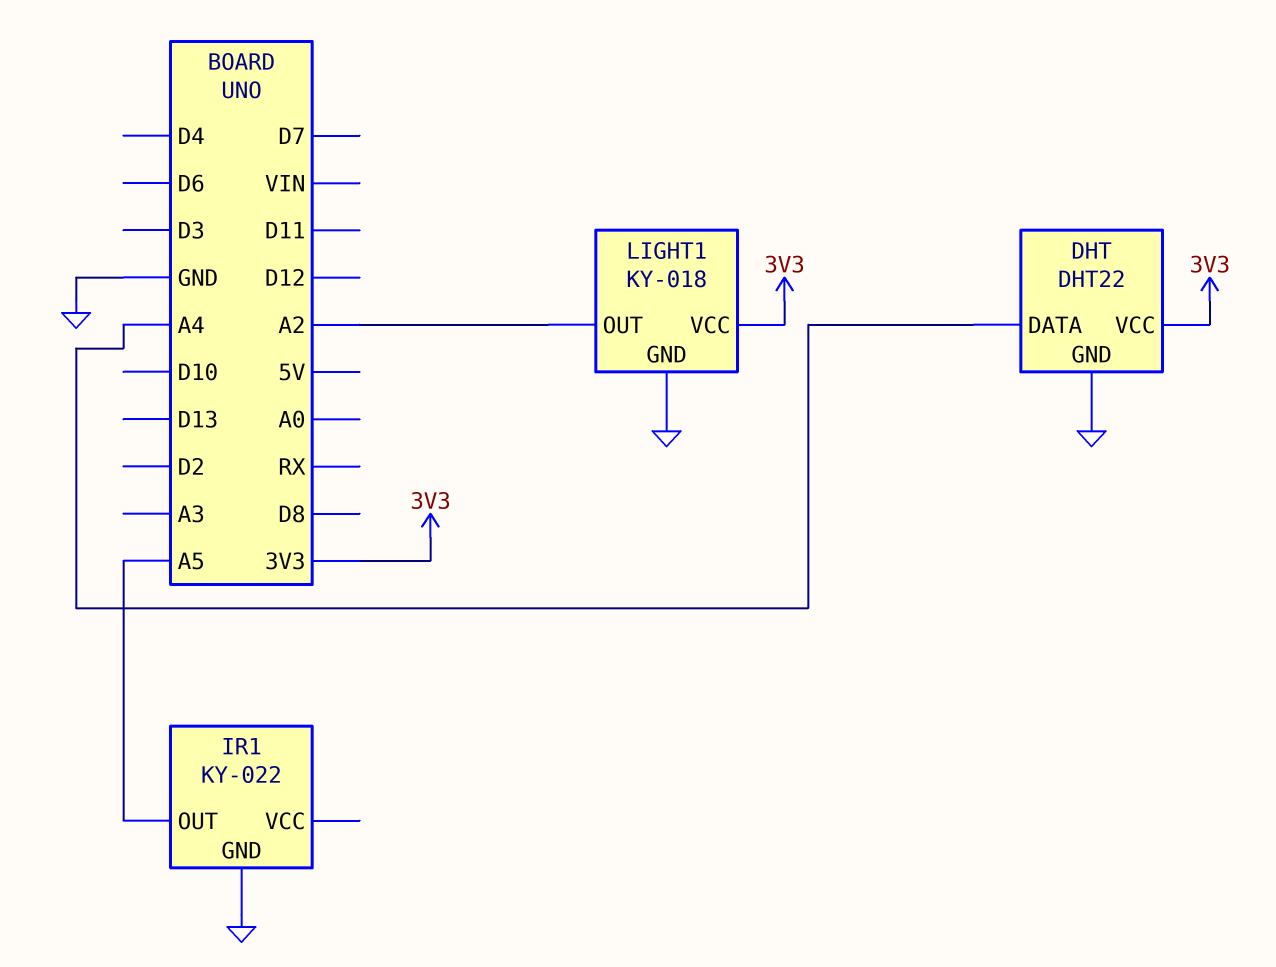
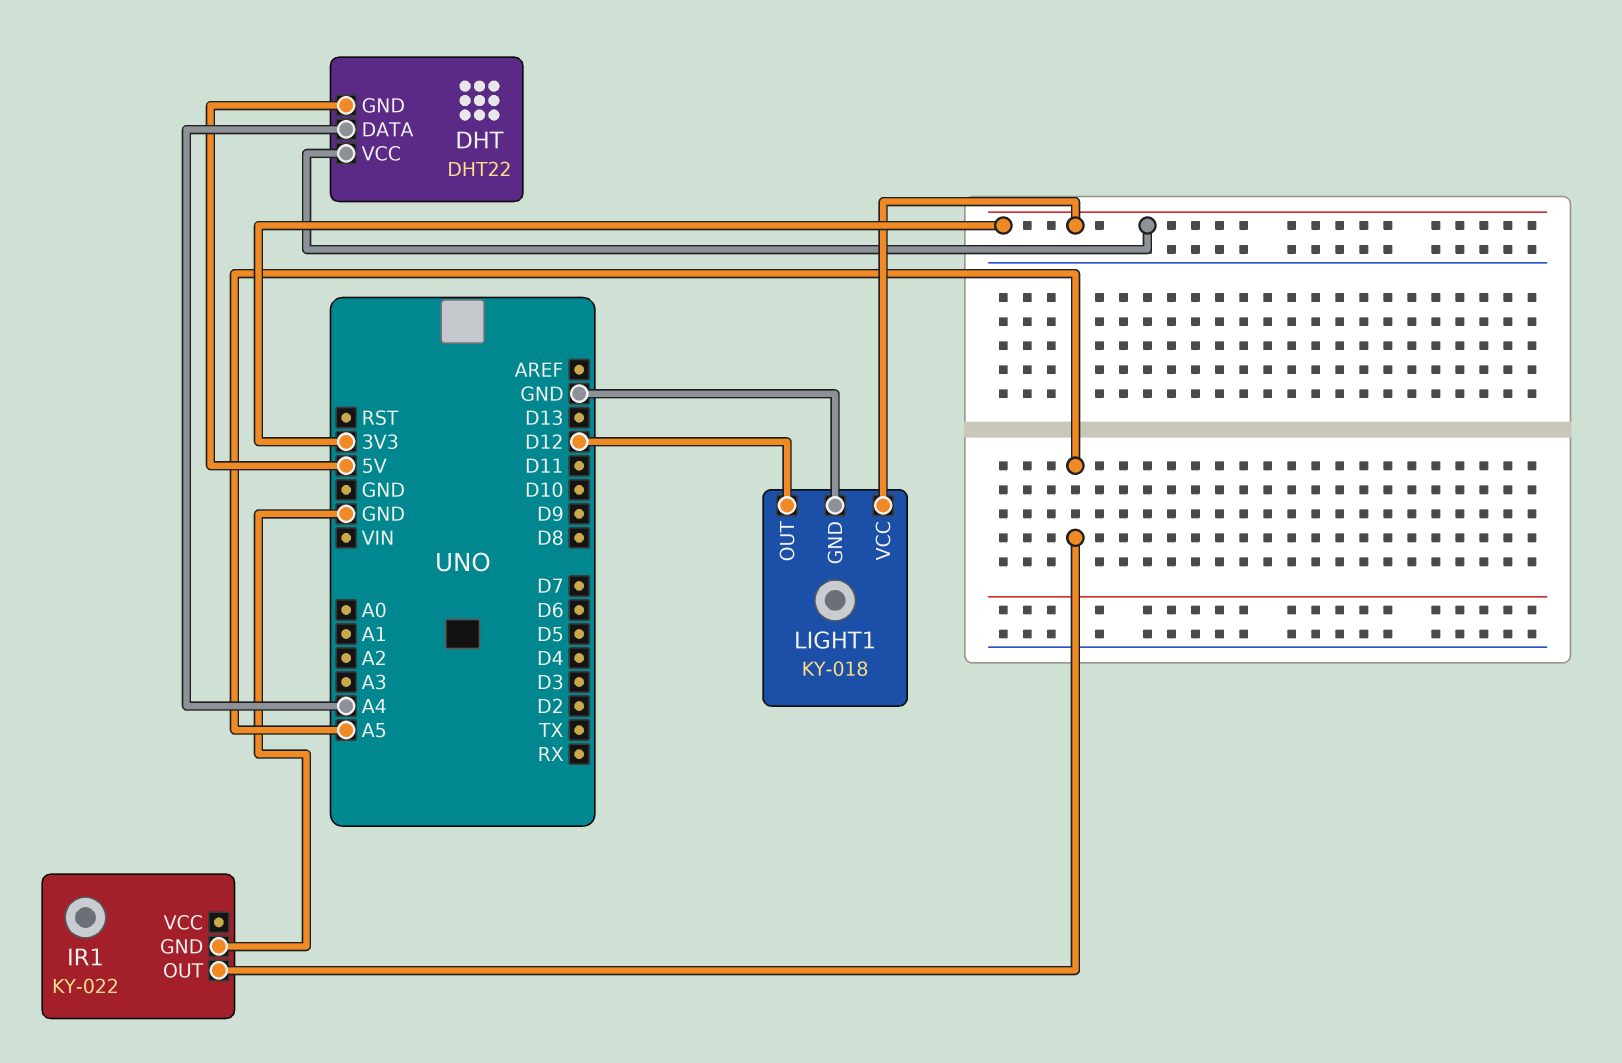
DHT pin GND: GND -> 5V
LIGHT1 pin OUT: A2 -> D12

